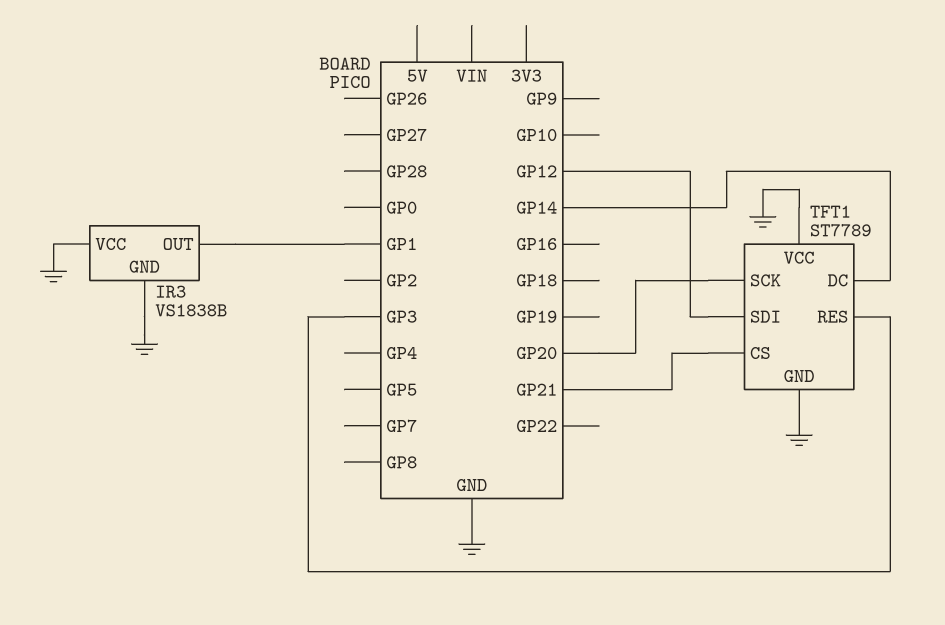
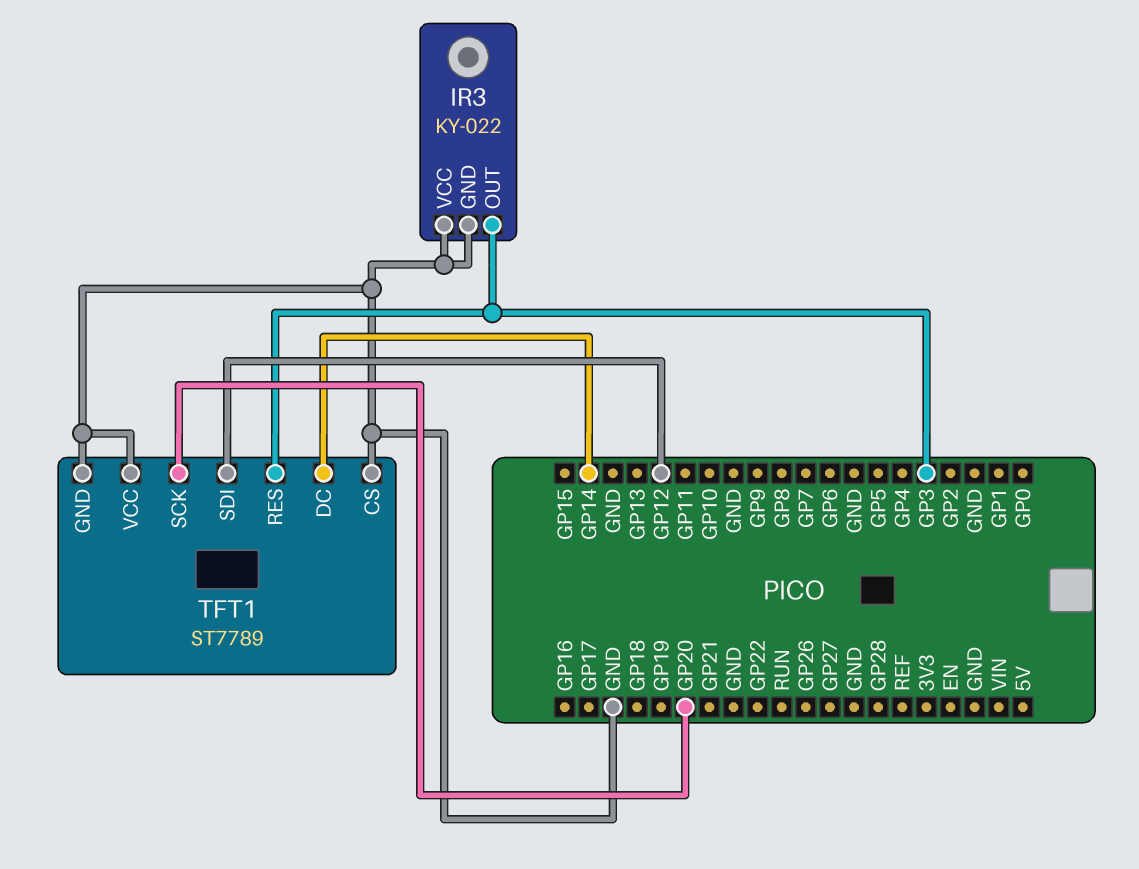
IR3: VS1838B -> KY-022
IR3 pin OUT: GP1 -> GP3
TFT1 pin CS: GP21 -> GND

